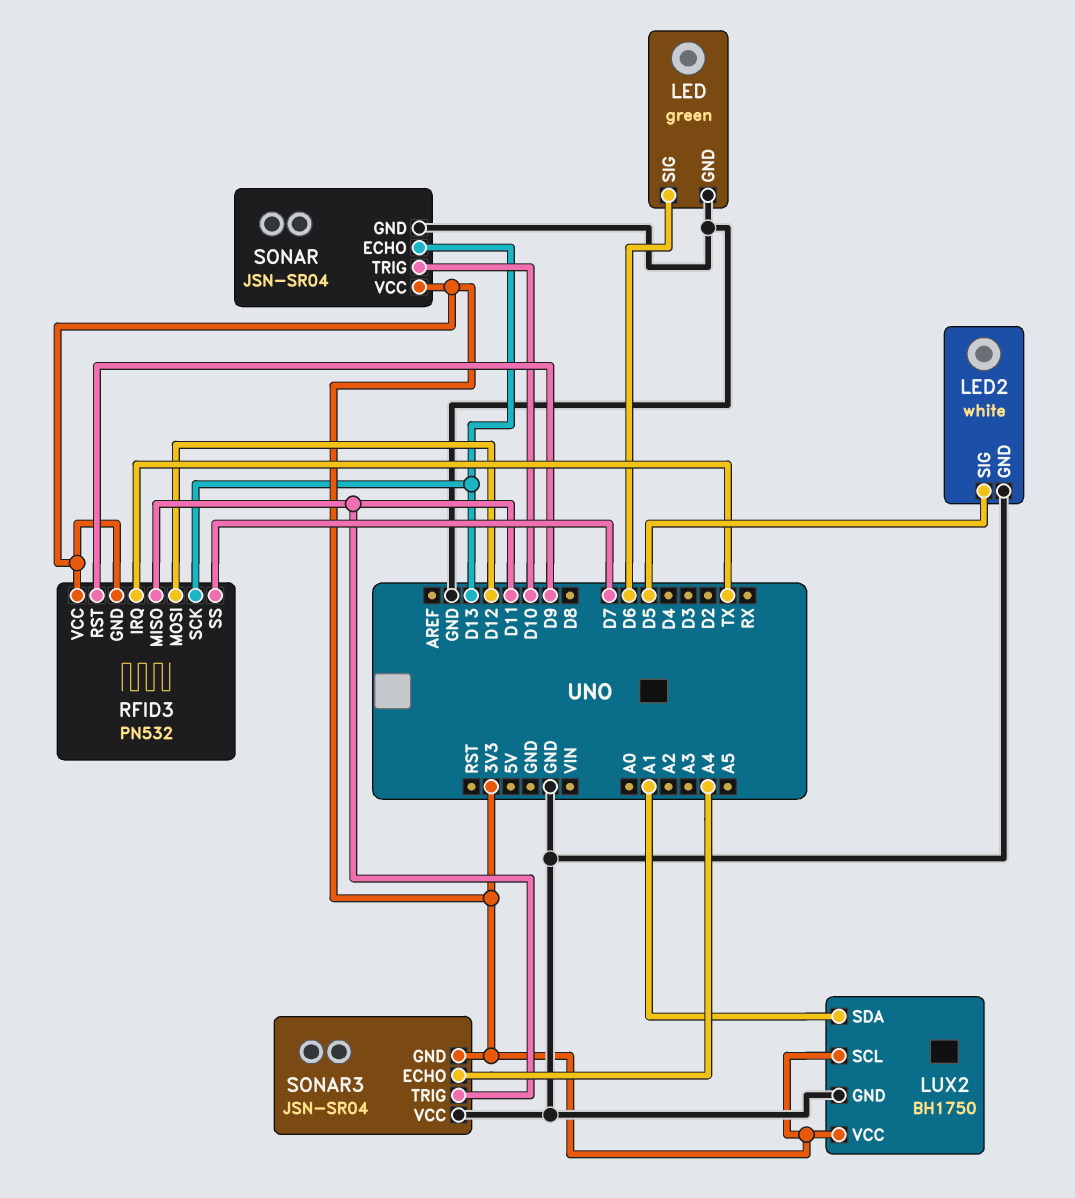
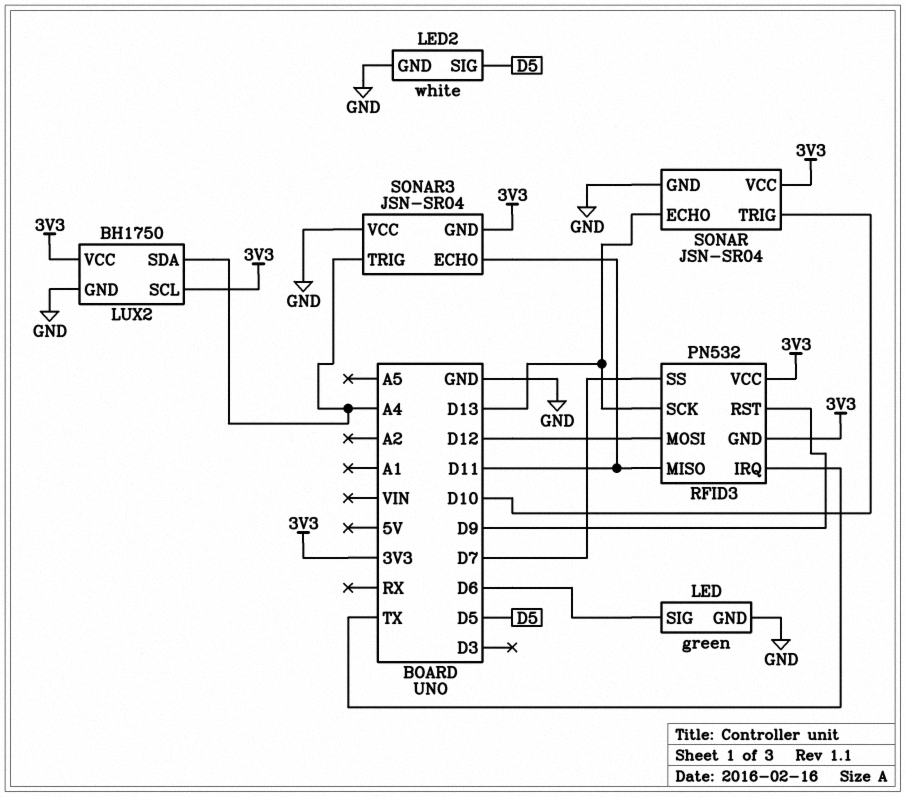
LUX2 pin SDA: A1 -> A4
SONAR3 pin ECHO: A4 -> D11
SONAR3 pin TRIG: D11 -> A4

